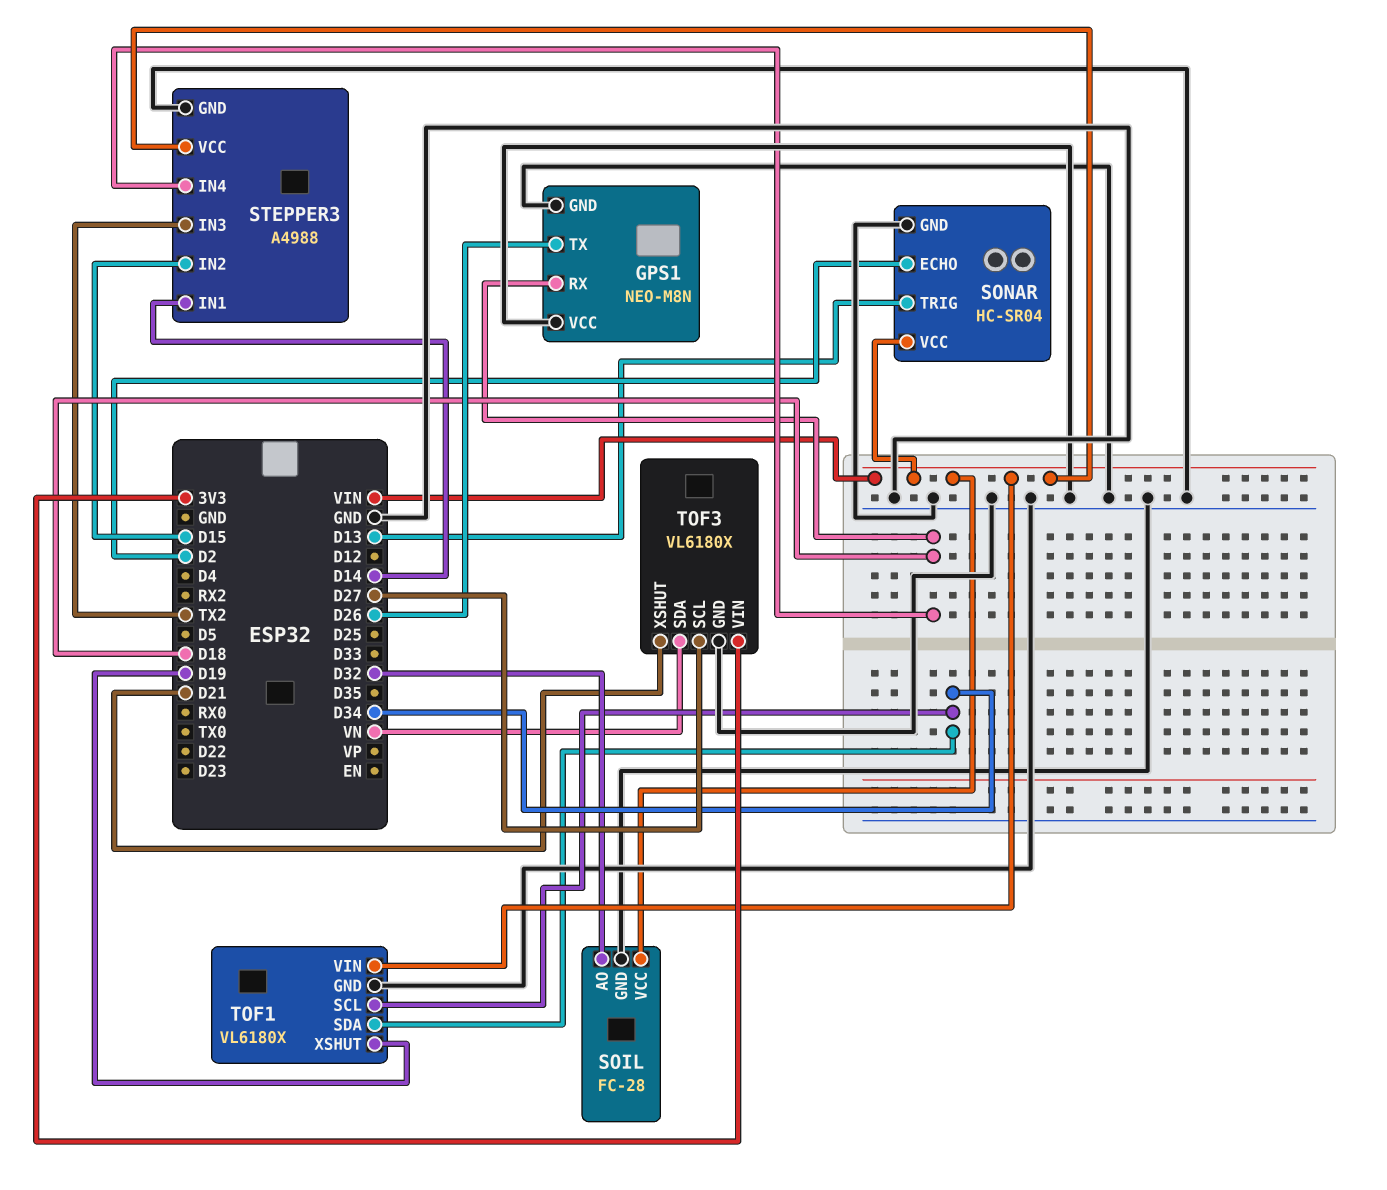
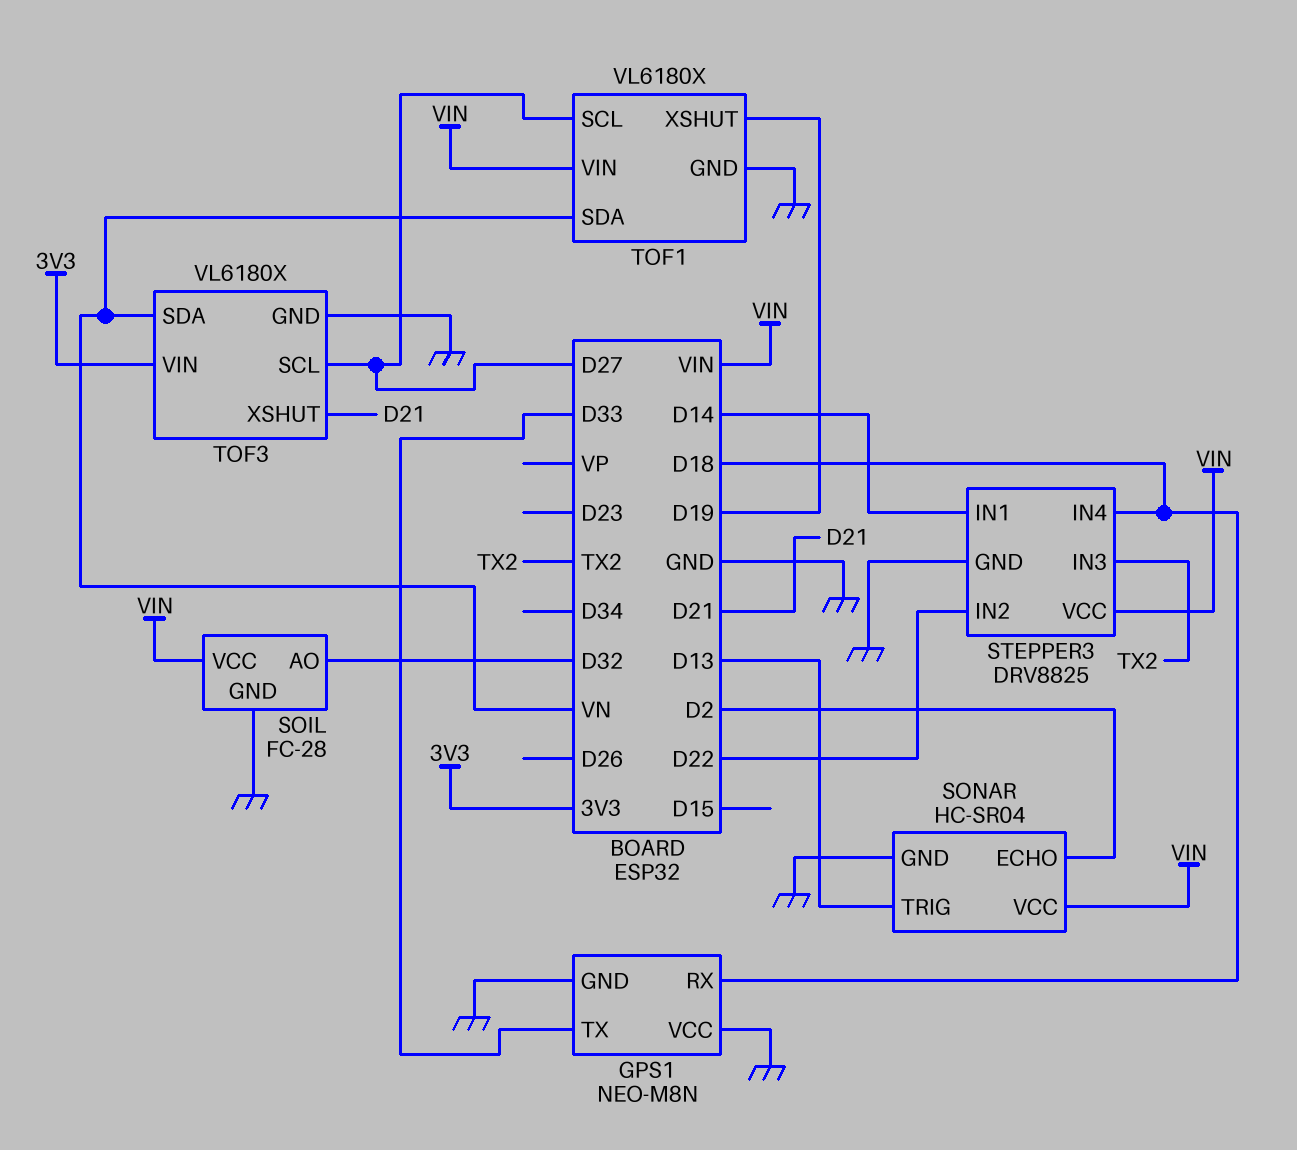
GPS1 pin TX: D26 -> D33
STEPPER3: A4988 -> DRV8825
STEPPER3 pin IN2: D15 -> D22
TOF1 pin SCL: D34 -> D27
TOF1 pin SDA: D34 -> VN

